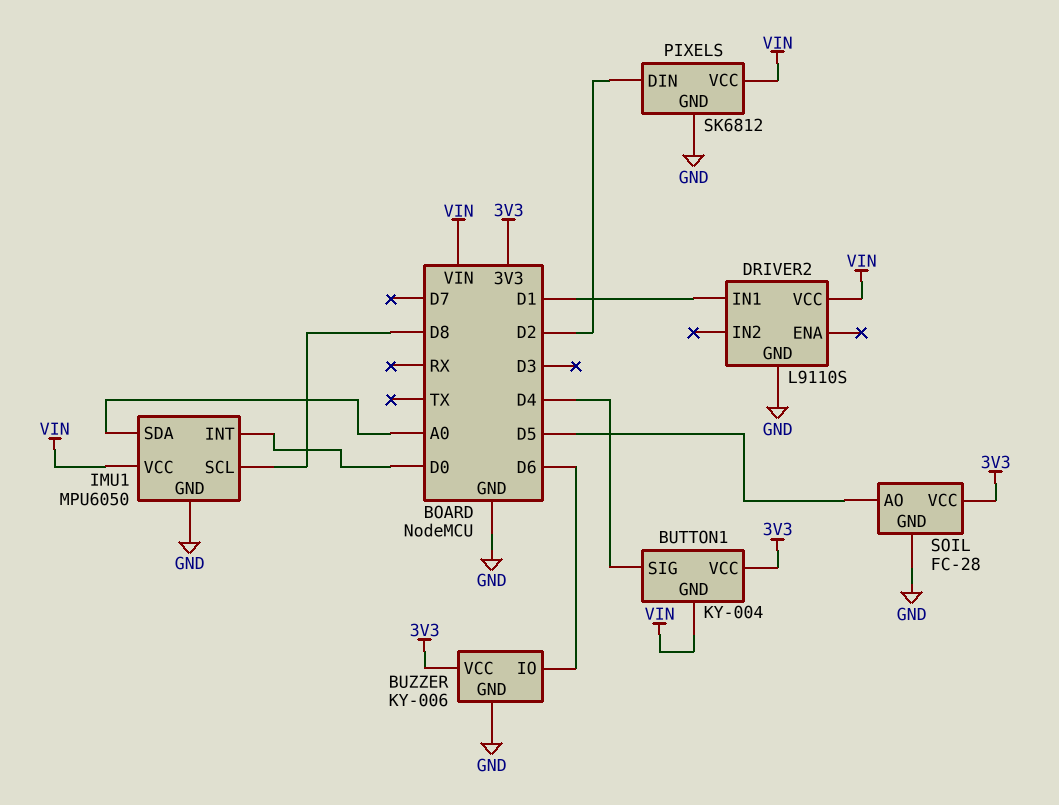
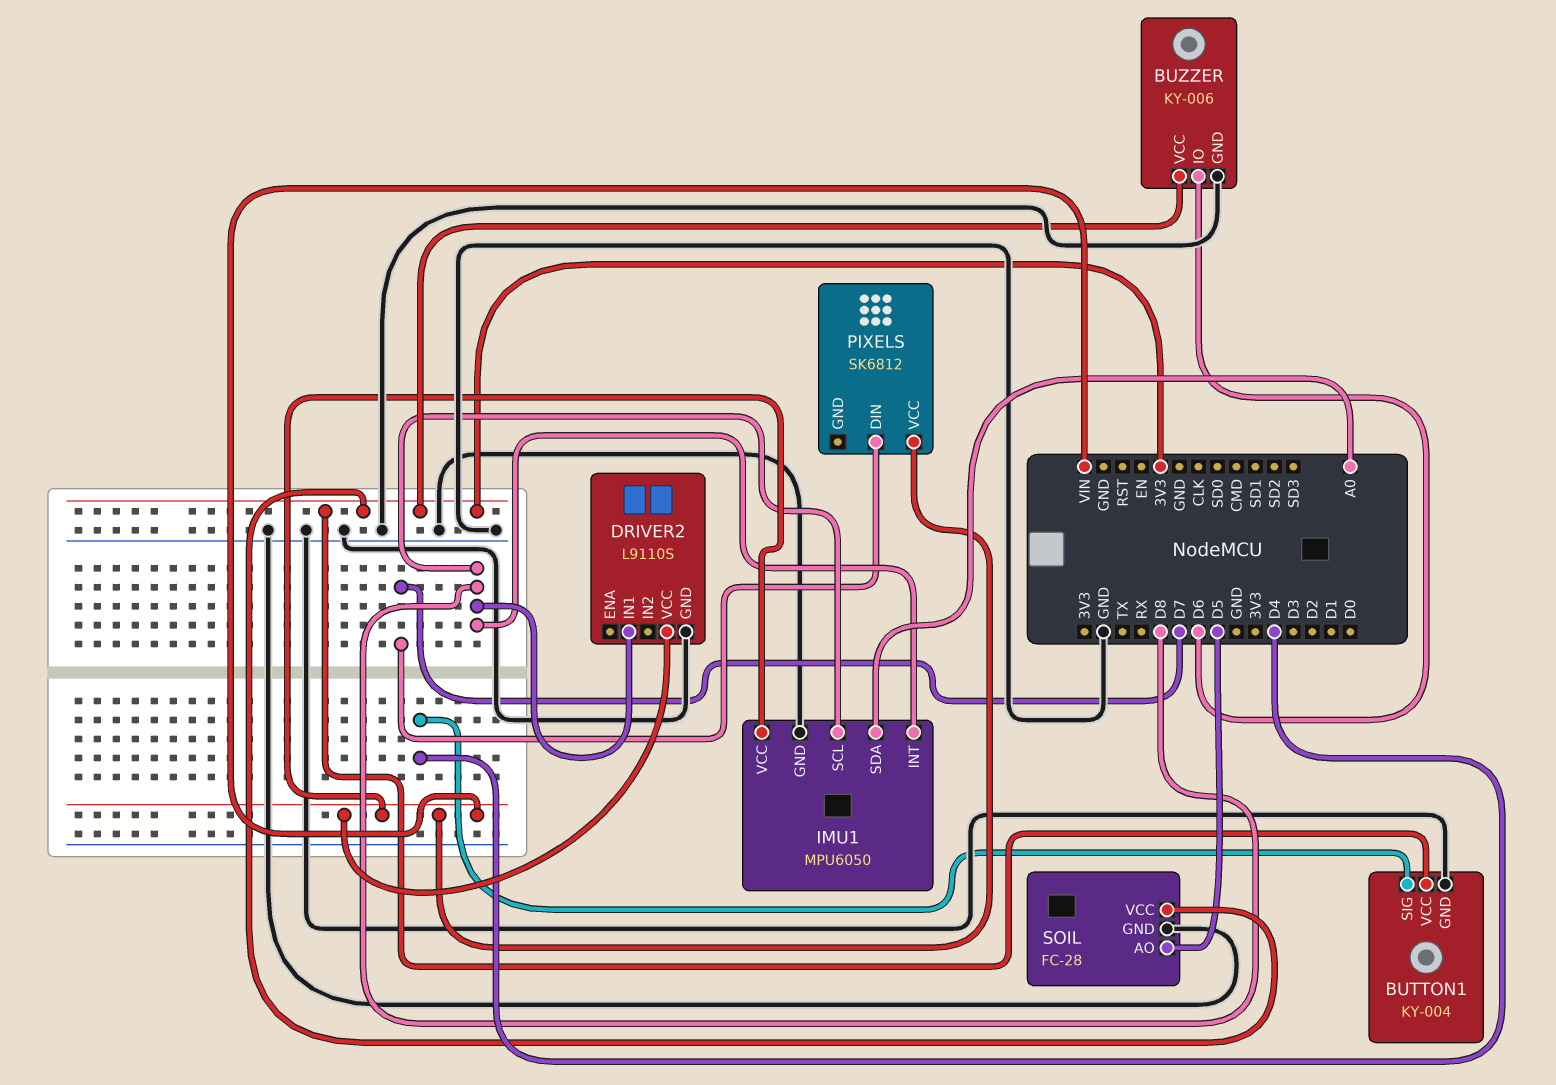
BUTTON1 pin GND: VIN -> GND
DRIVER2 pin IN1: D1 -> D8
IMU1 pin INT: D0 -> D8
PIXELS pin DIN: D2 -> D7
PIXELS pin GND: GND -> none

